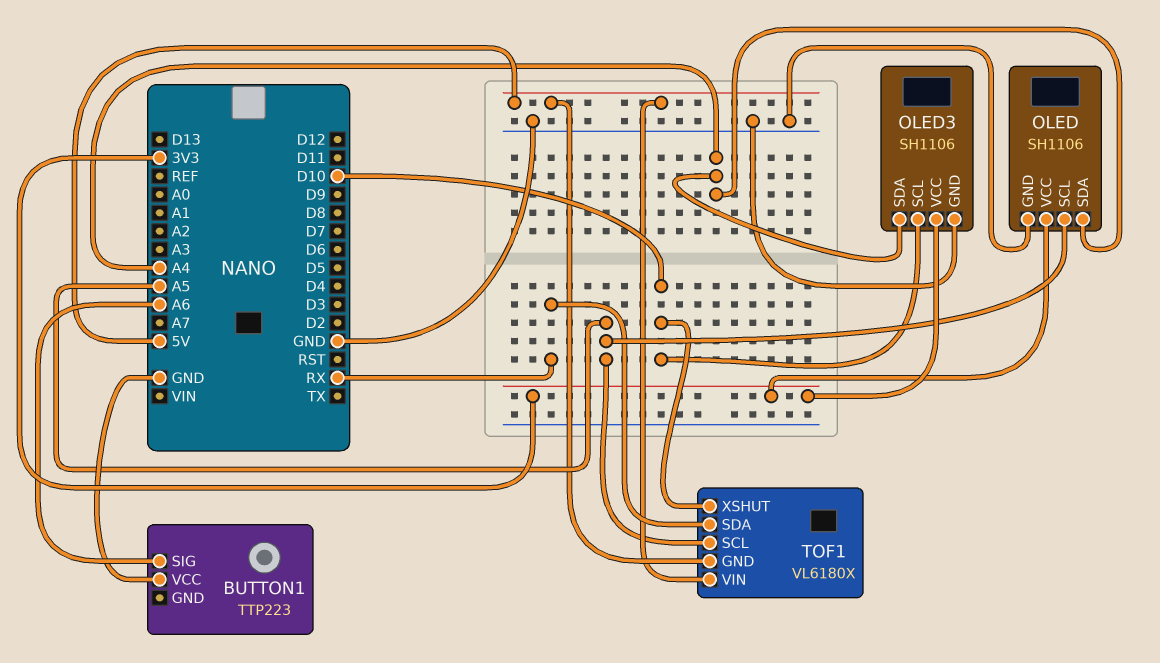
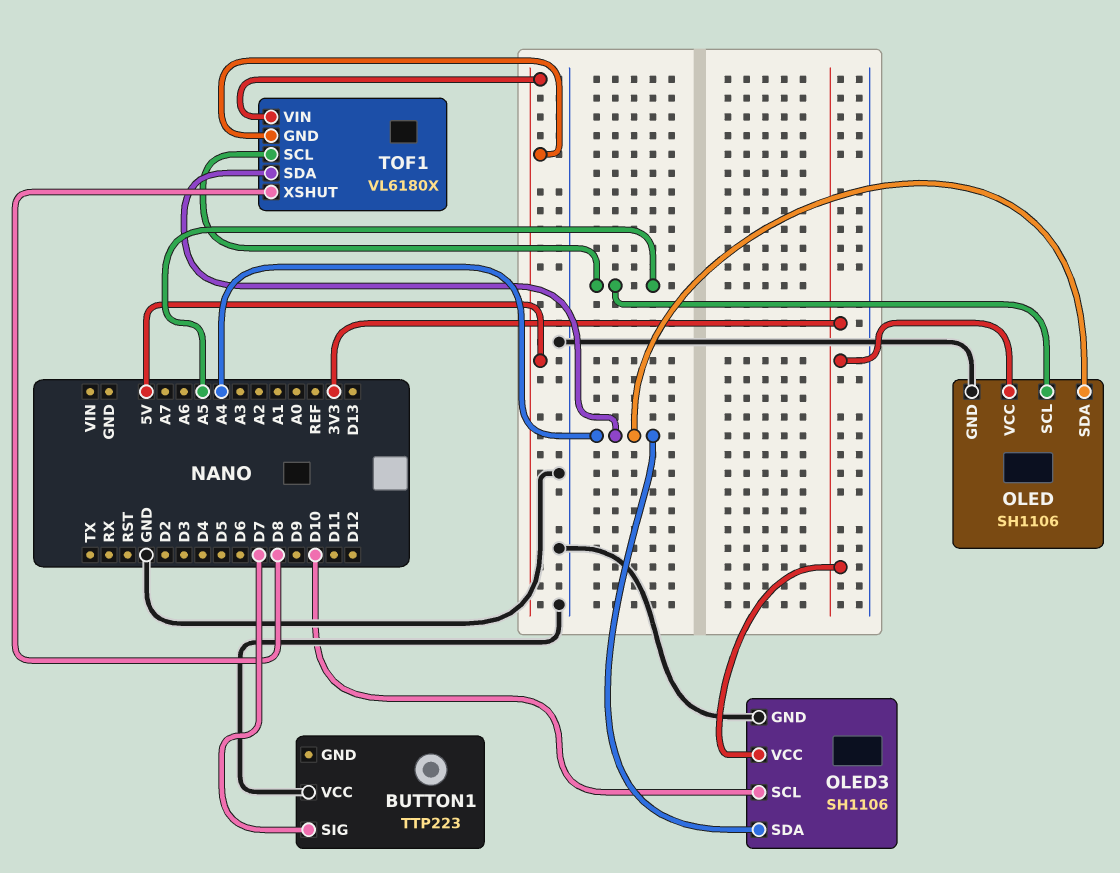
BUTTON1 pin SIG: A6 -> D7
TOF1 pin SDA: RX -> A4
TOF1 pin XSHUT: D10 -> D8

